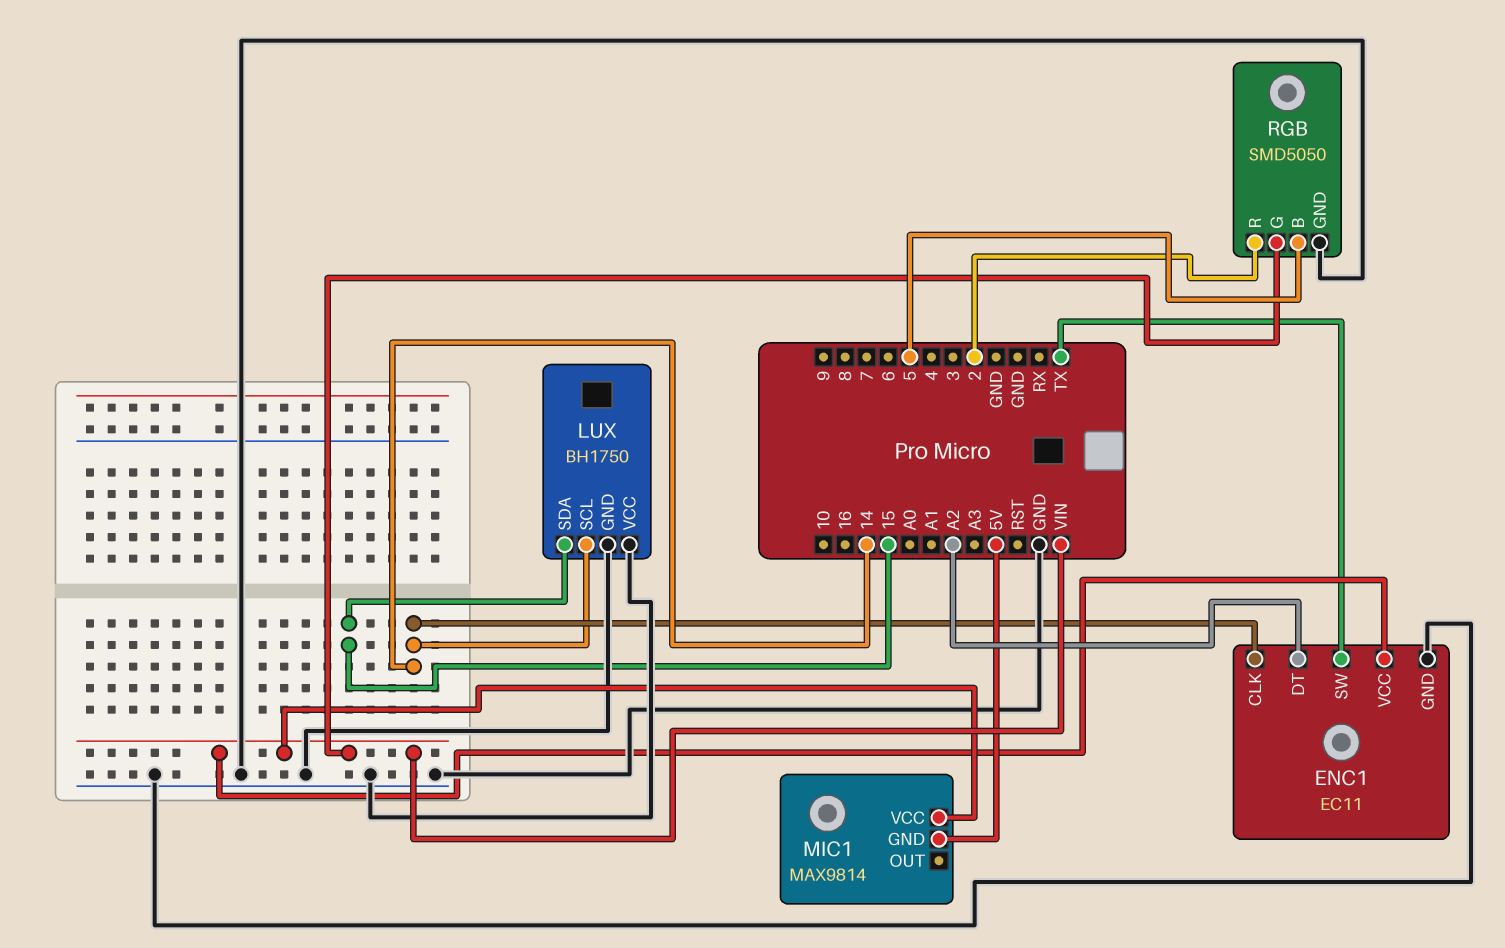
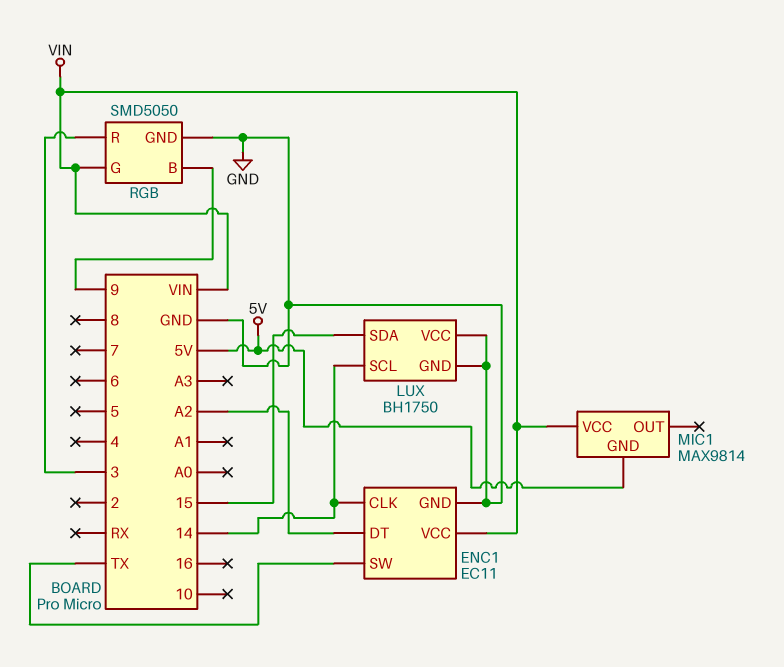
RGB pin B: 5 -> 9
RGB pin R: 2 -> 3

